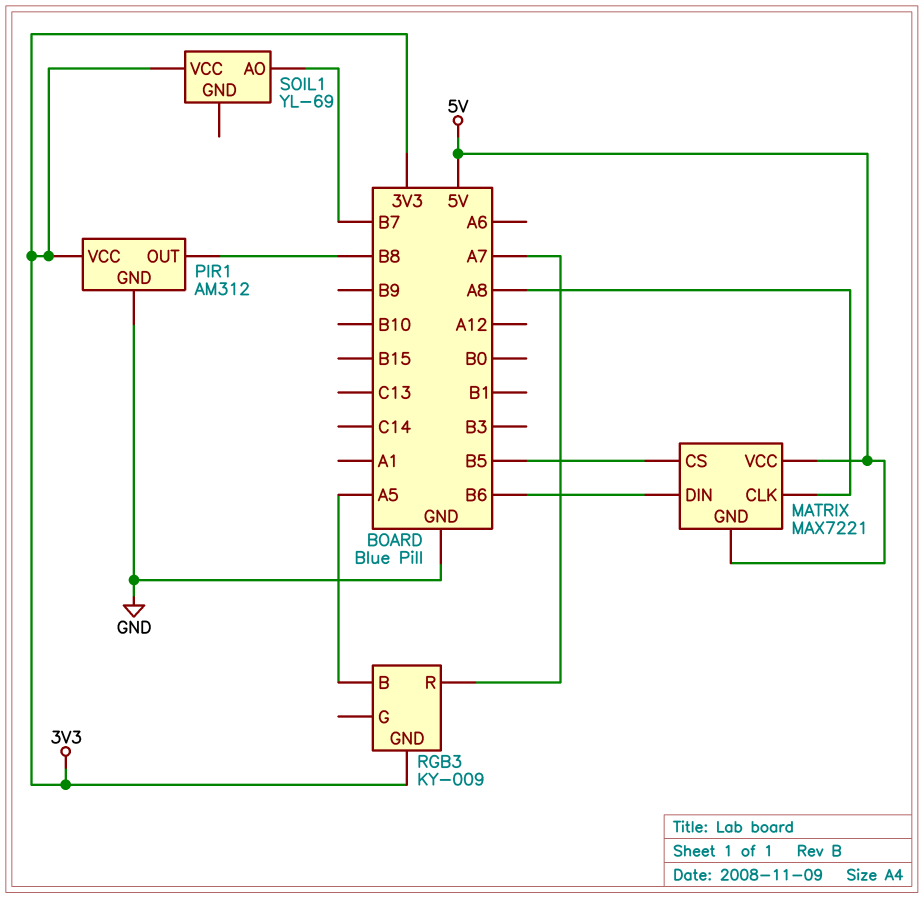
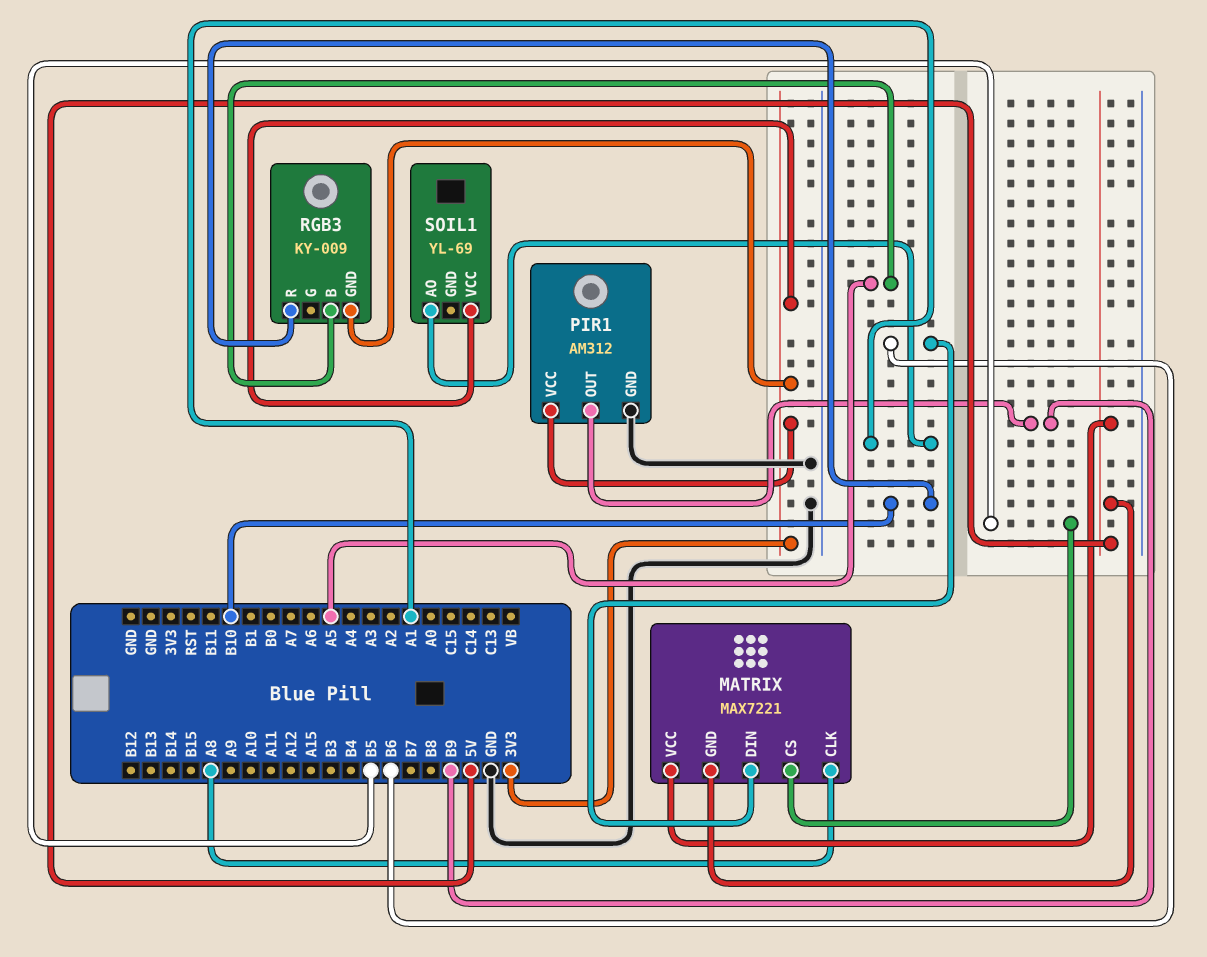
PIR1 pin OUT: B8 -> B9
RGB3 pin R: A7 -> B10
SOIL1 pin AO: B7 -> A1

